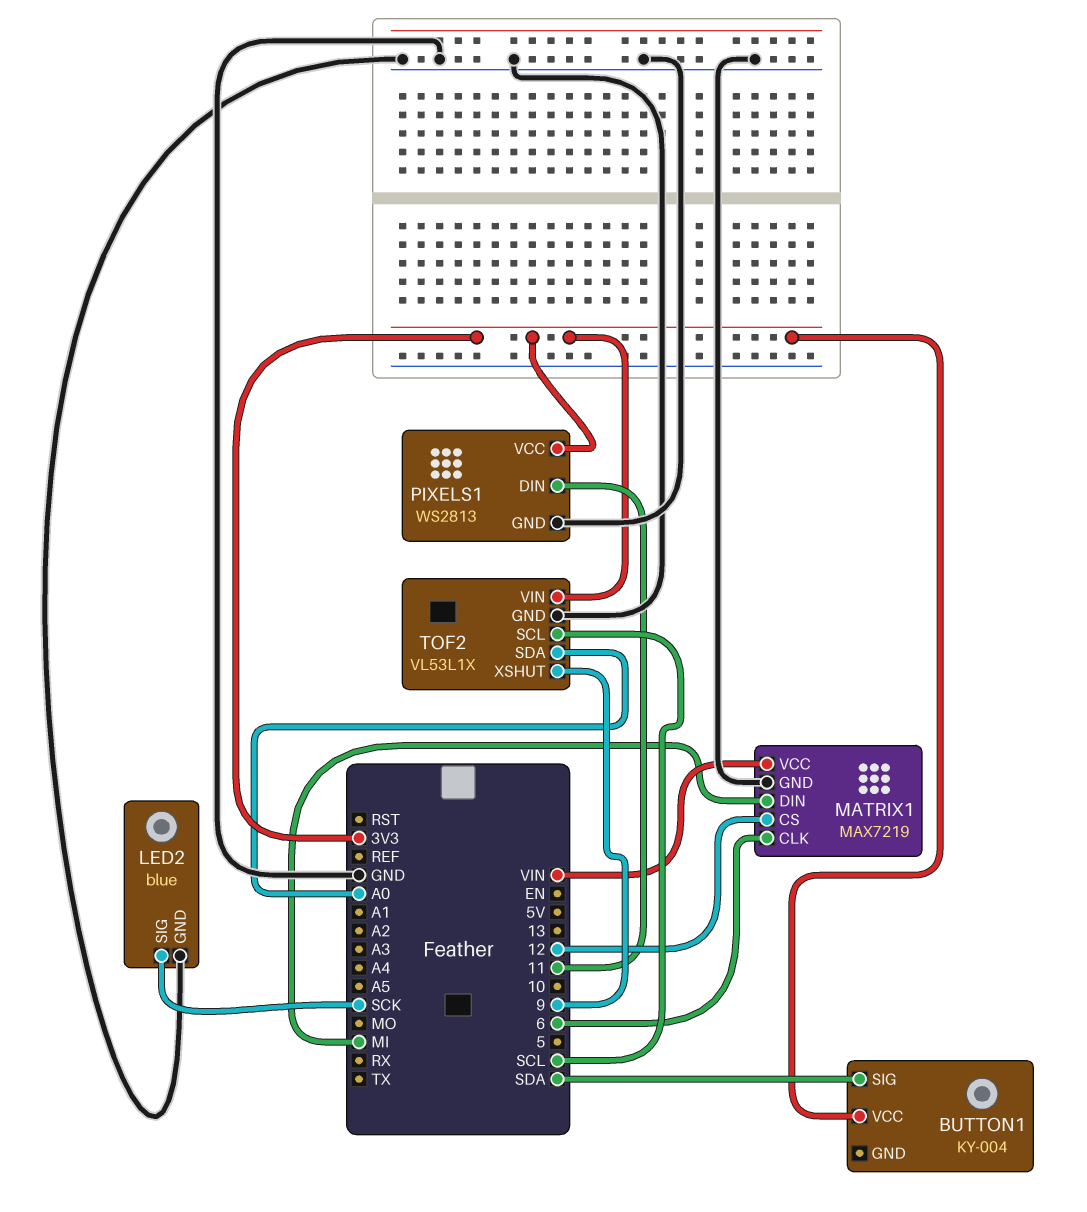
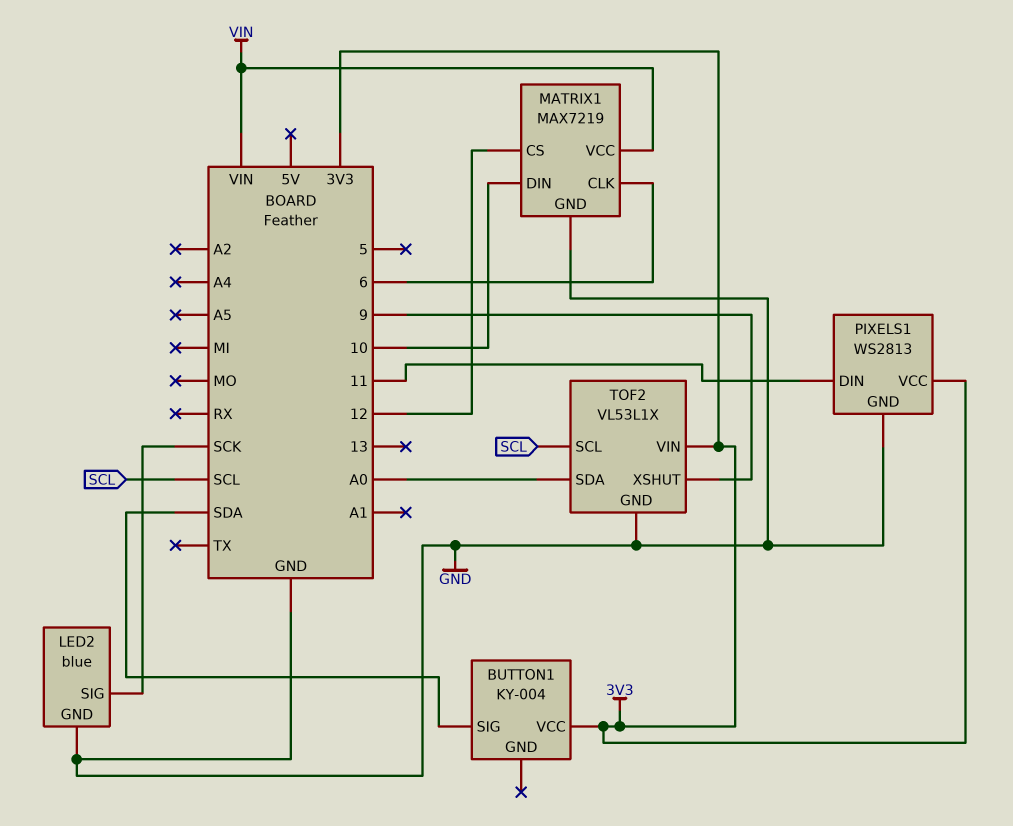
MATRIX1 pin DIN: MI -> 10

